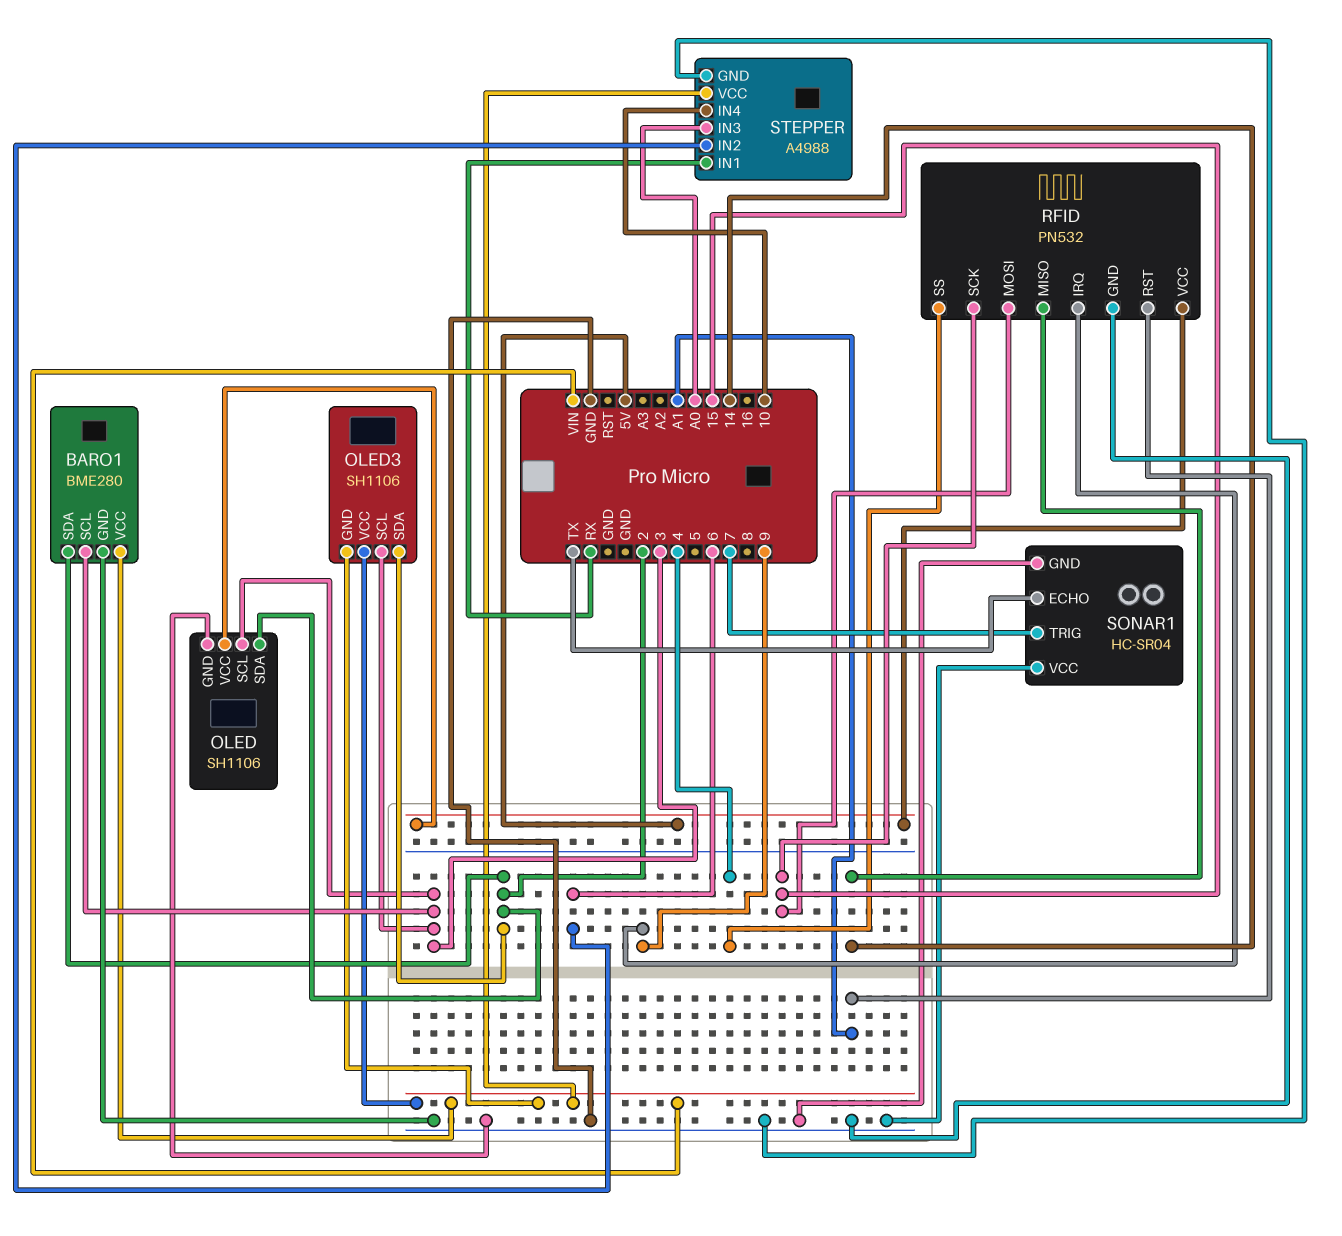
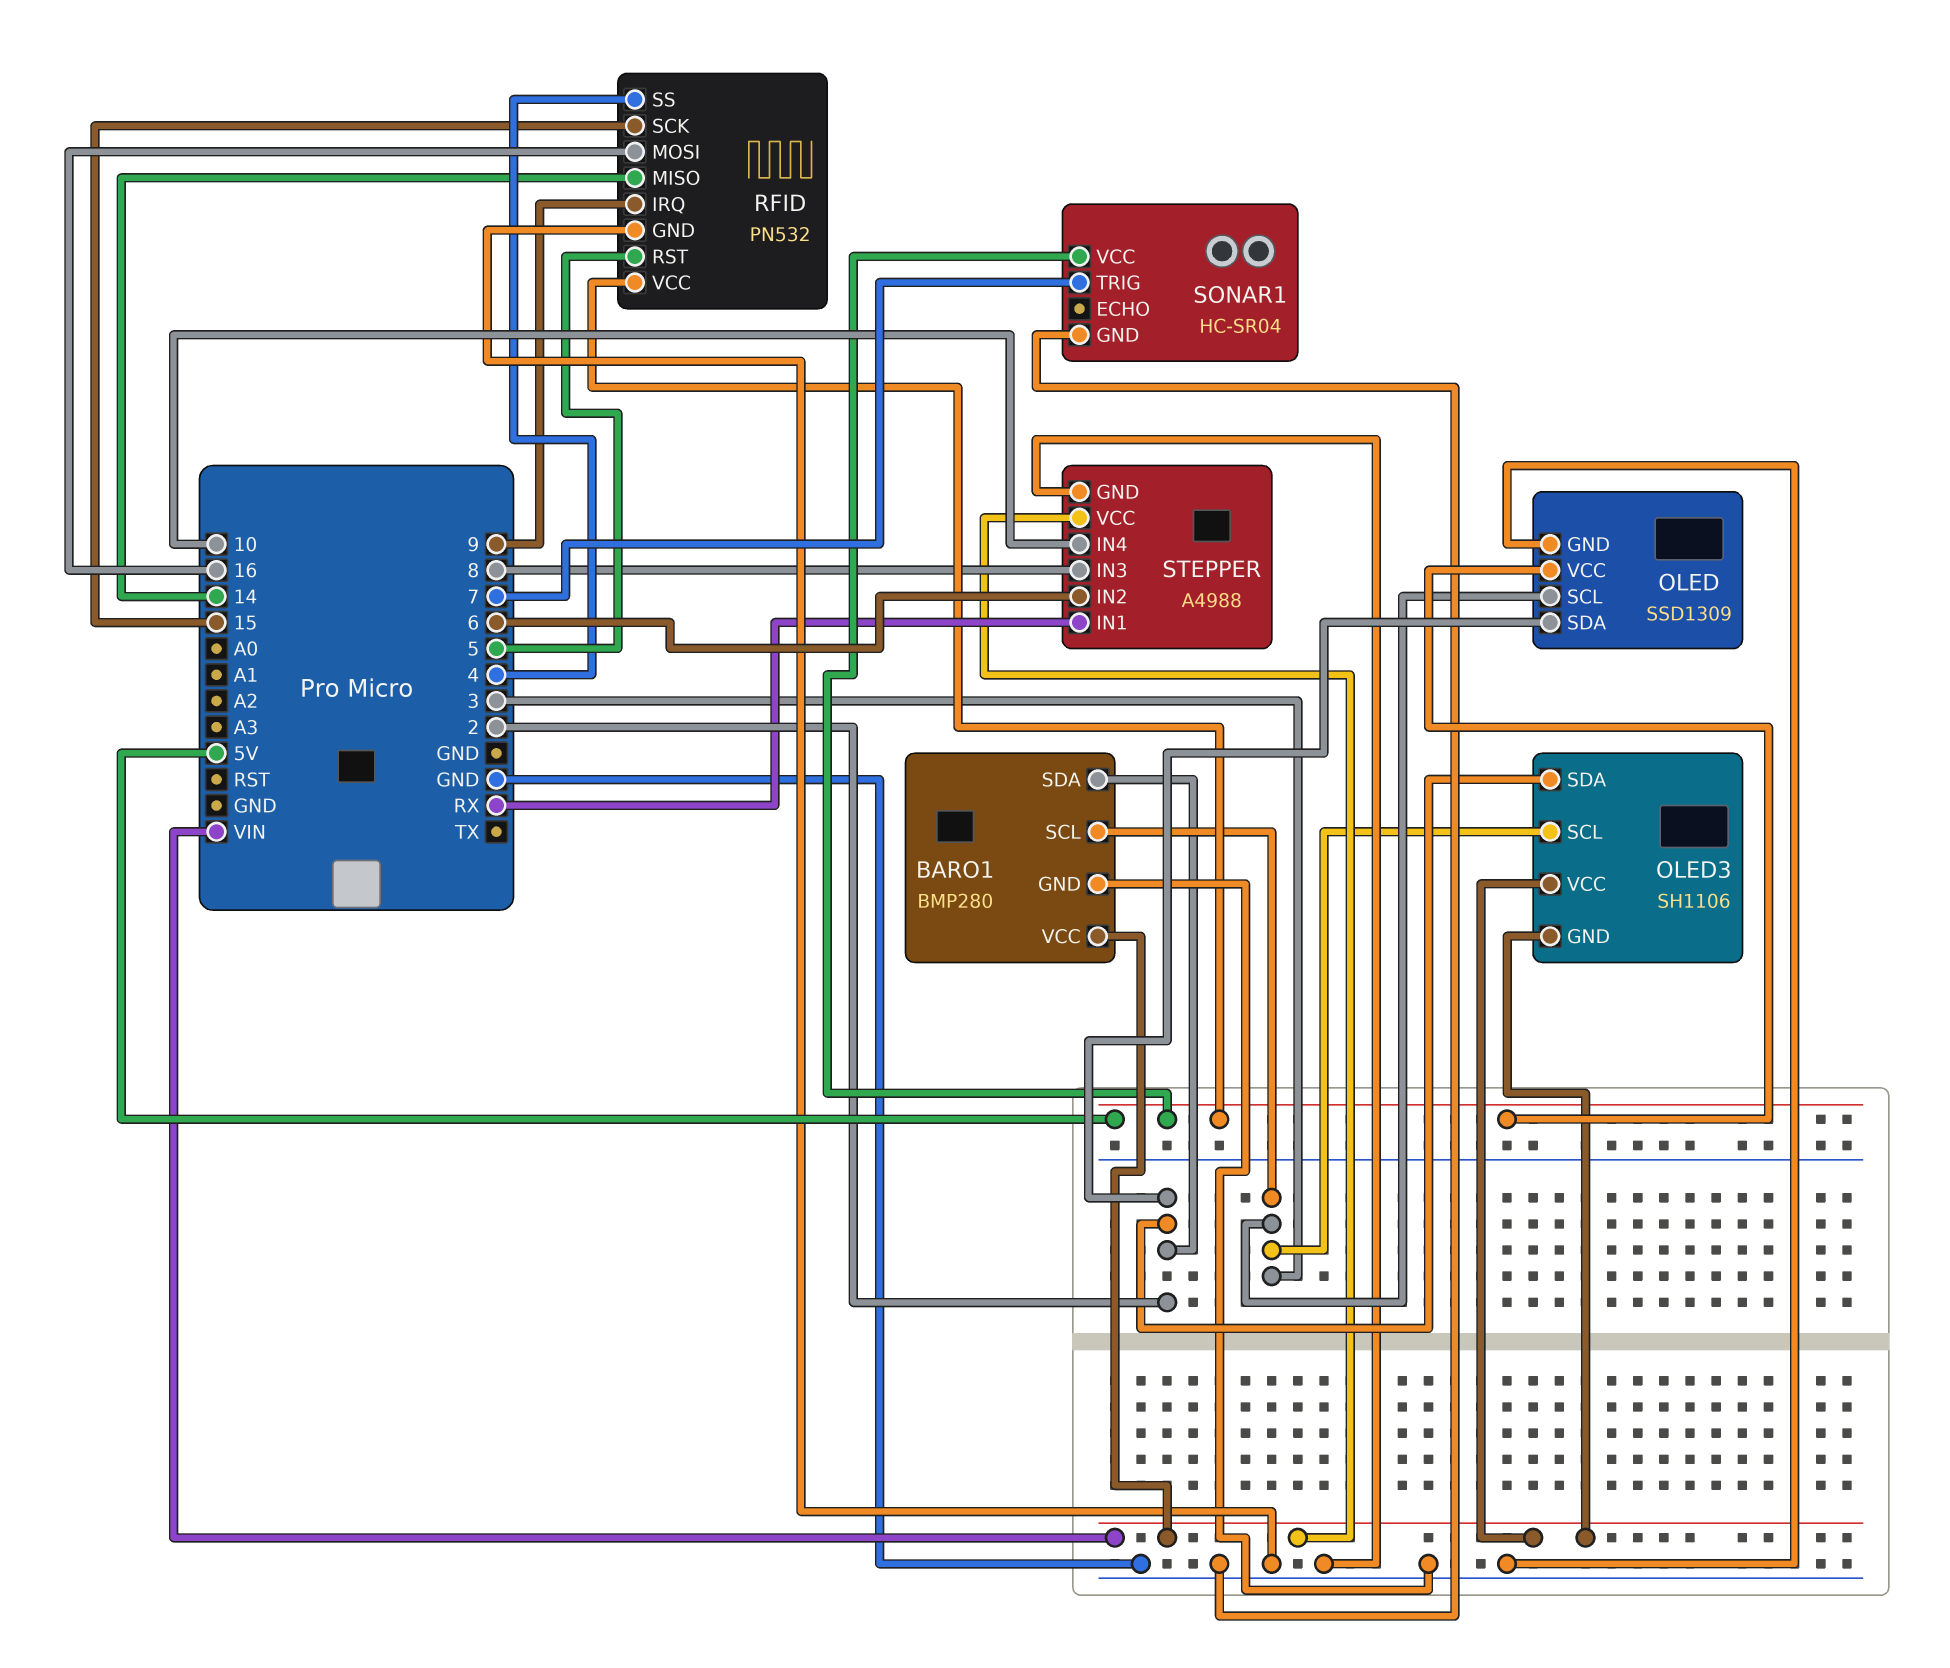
BARO1: BME280 -> BMP280
OLED: SH1106 -> SSD1309
RFID pin MOSI: 15 -> 16
RFID pin RST: A1 -> 5
SONAR1 pin ECHO: TX -> none
SONAR1 pin VCC: GND -> 5V
STEPPER pin IN3: A0 -> 8

